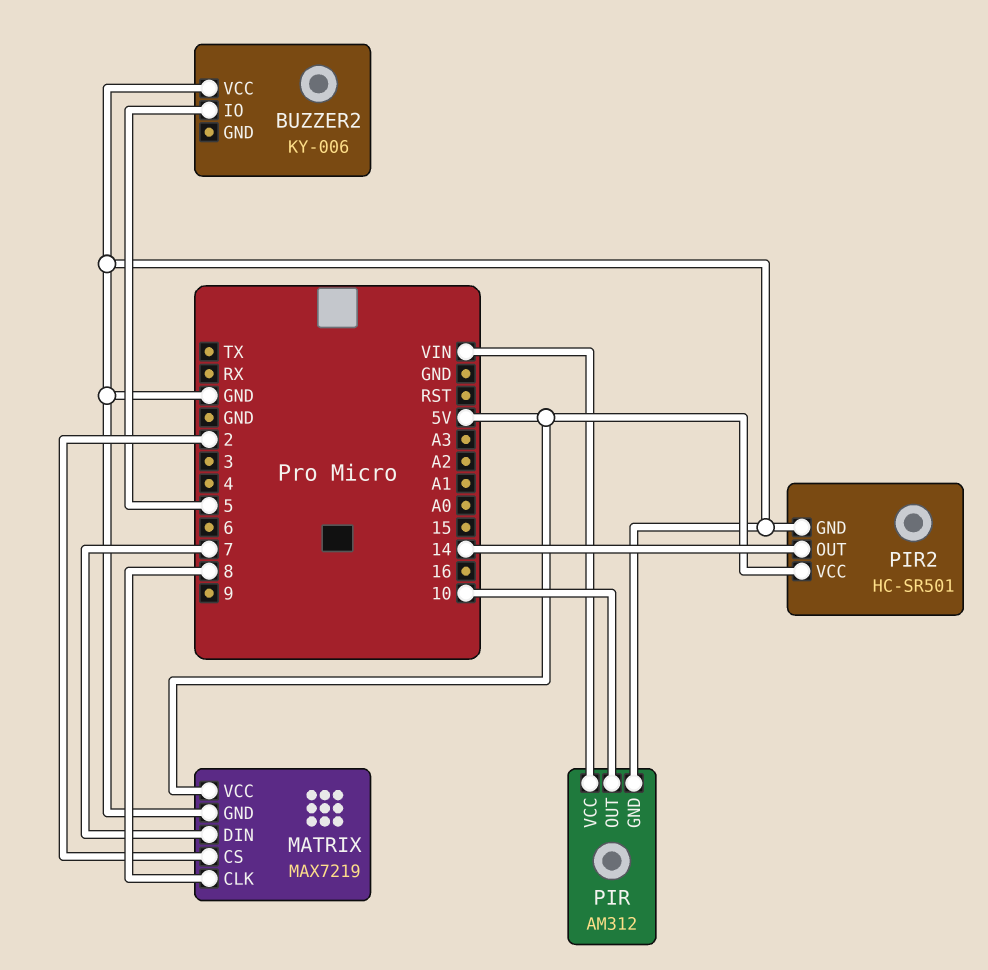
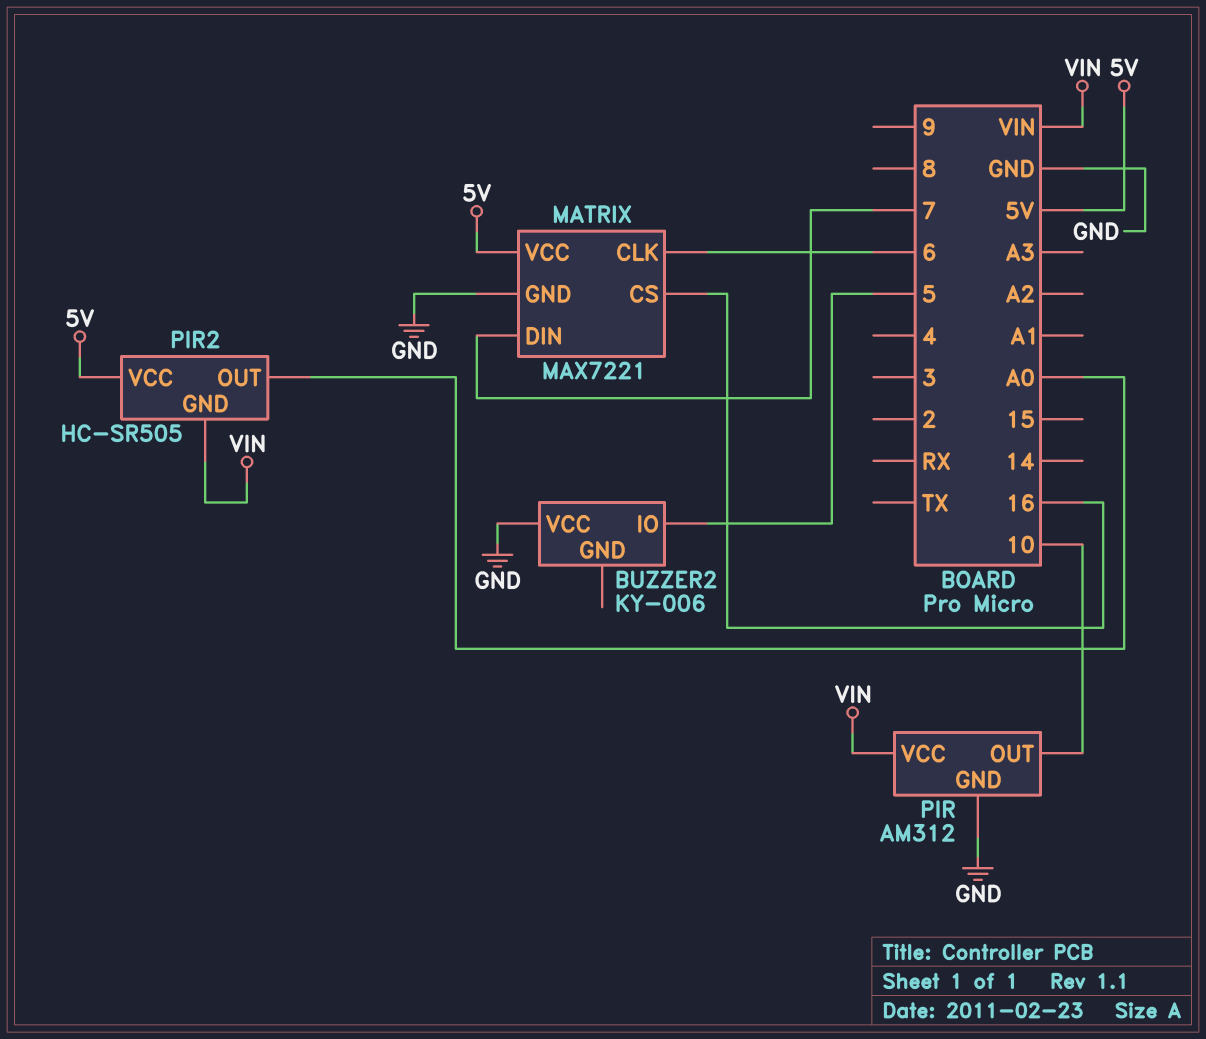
MATRIX: MAX7219 -> MAX7221
MATRIX pin CLK: 8 -> 6
MATRIX pin CS: 2 -> 16
PIR2: HC-SR501 -> HC-SR505
PIR2 pin GND: GND -> VIN
PIR2 pin OUT: 14 -> A0

